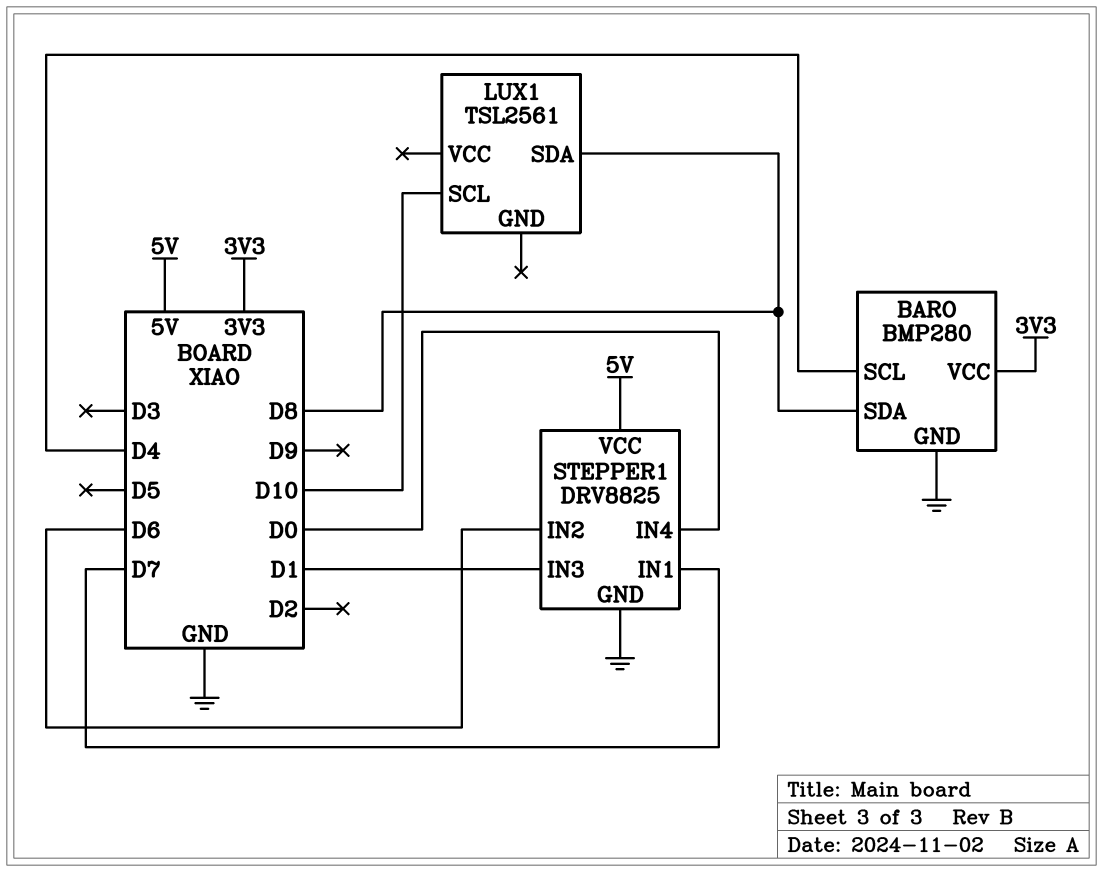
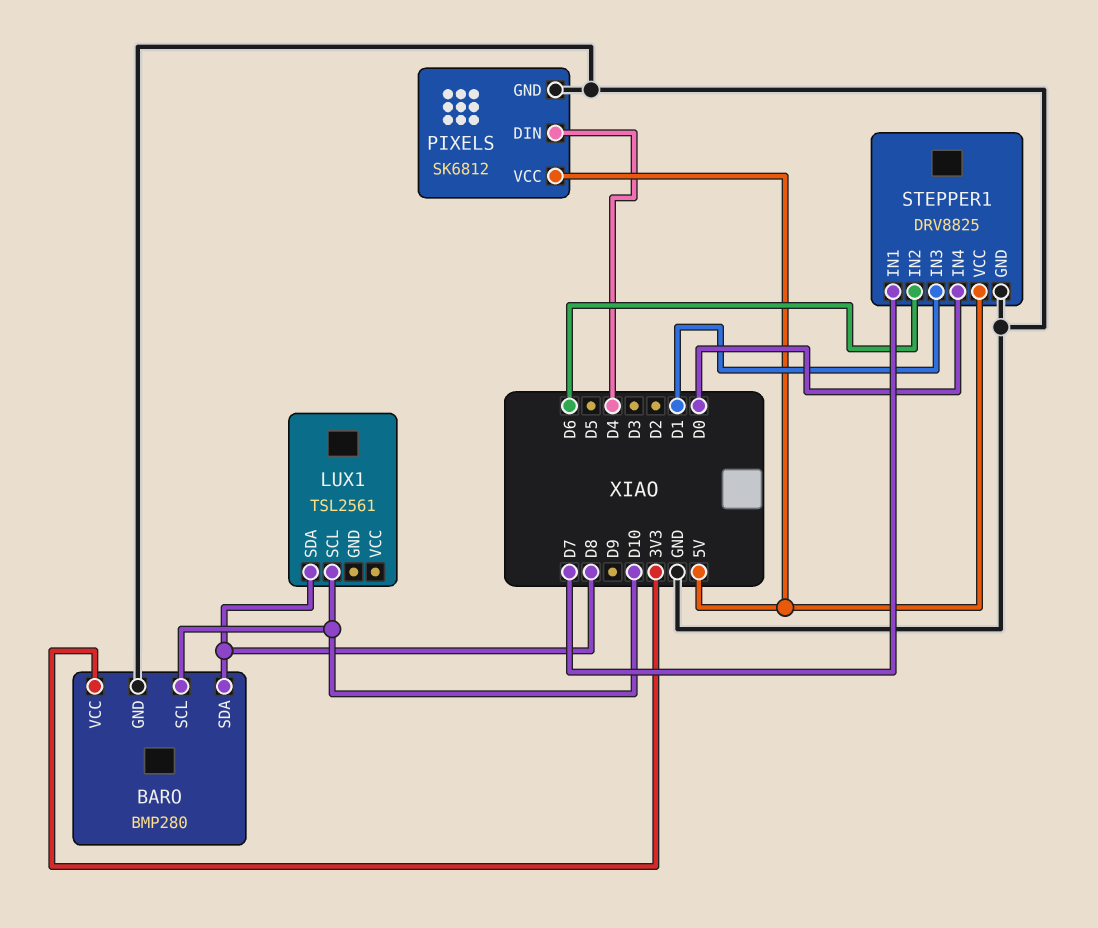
BARO pin SCL: D4 -> D10
PIXELS: none -> SK6812
PIXELS pin DIN: none -> D4
PIXELS pin GND: none -> GND
PIXELS pin VCC: none -> 5V

